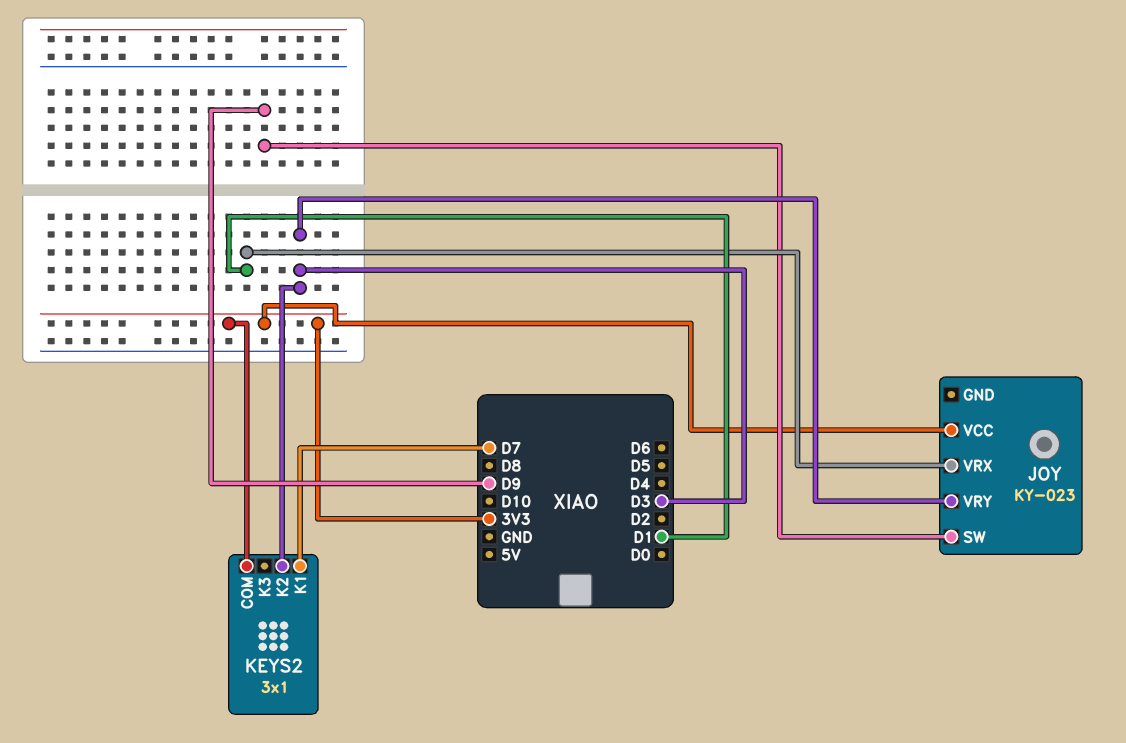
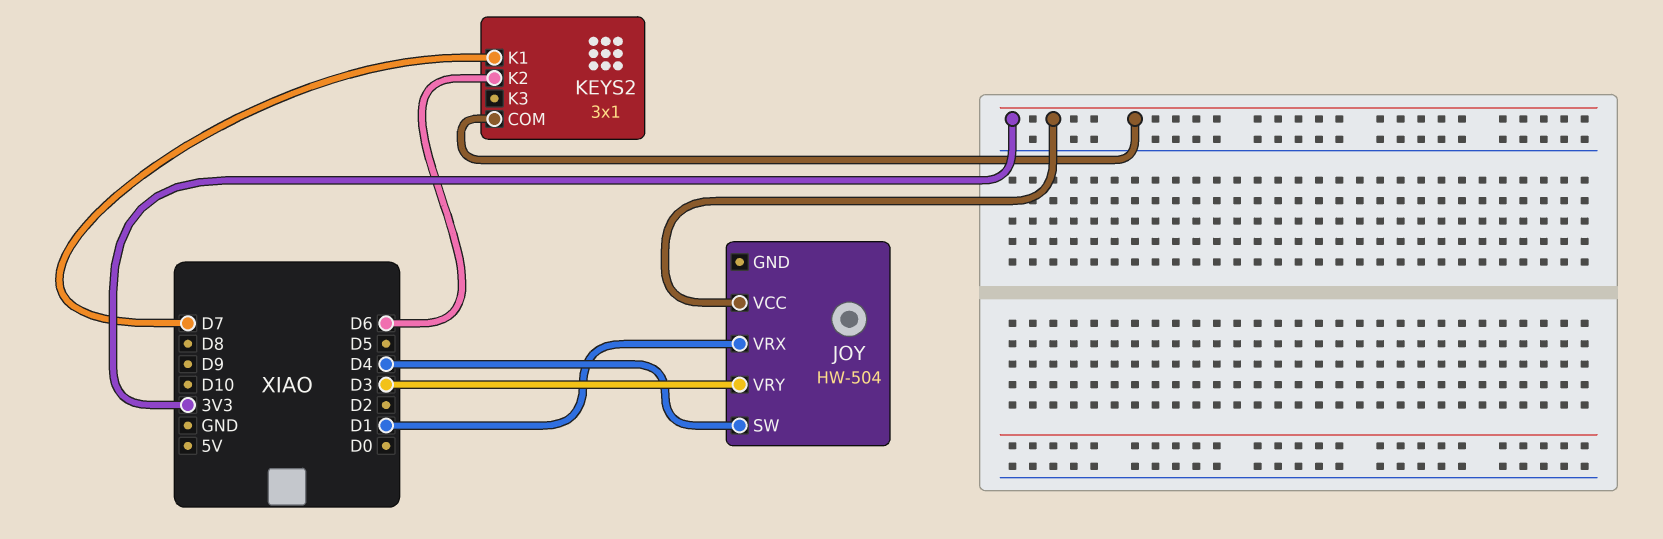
JOY: KY-023 -> HW-504
JOY pin SW: D9 -> D4
KEYS2 pin K2: D3 -> D6

